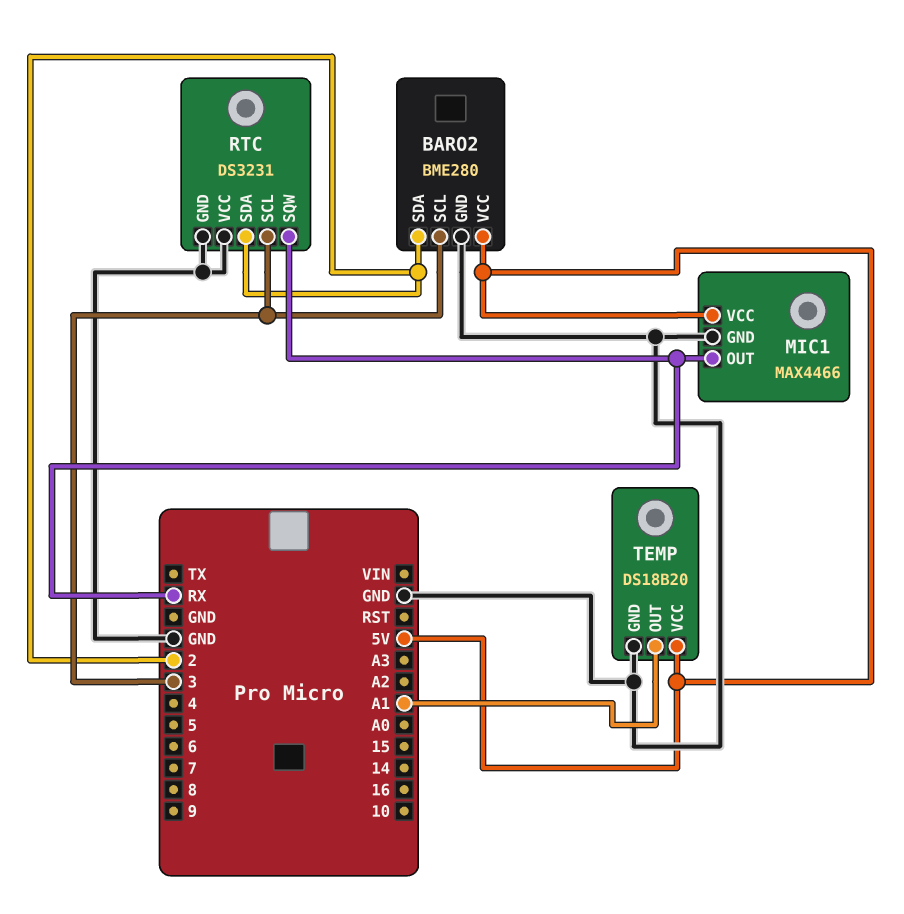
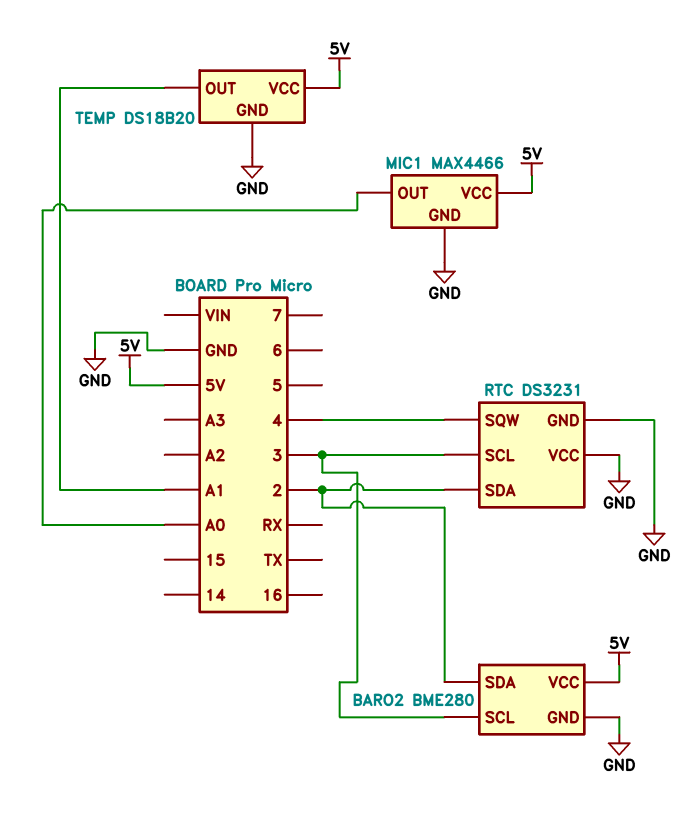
MIC1 pin OUT: RX -> A0
RTC pin SQW: RX -> 4

